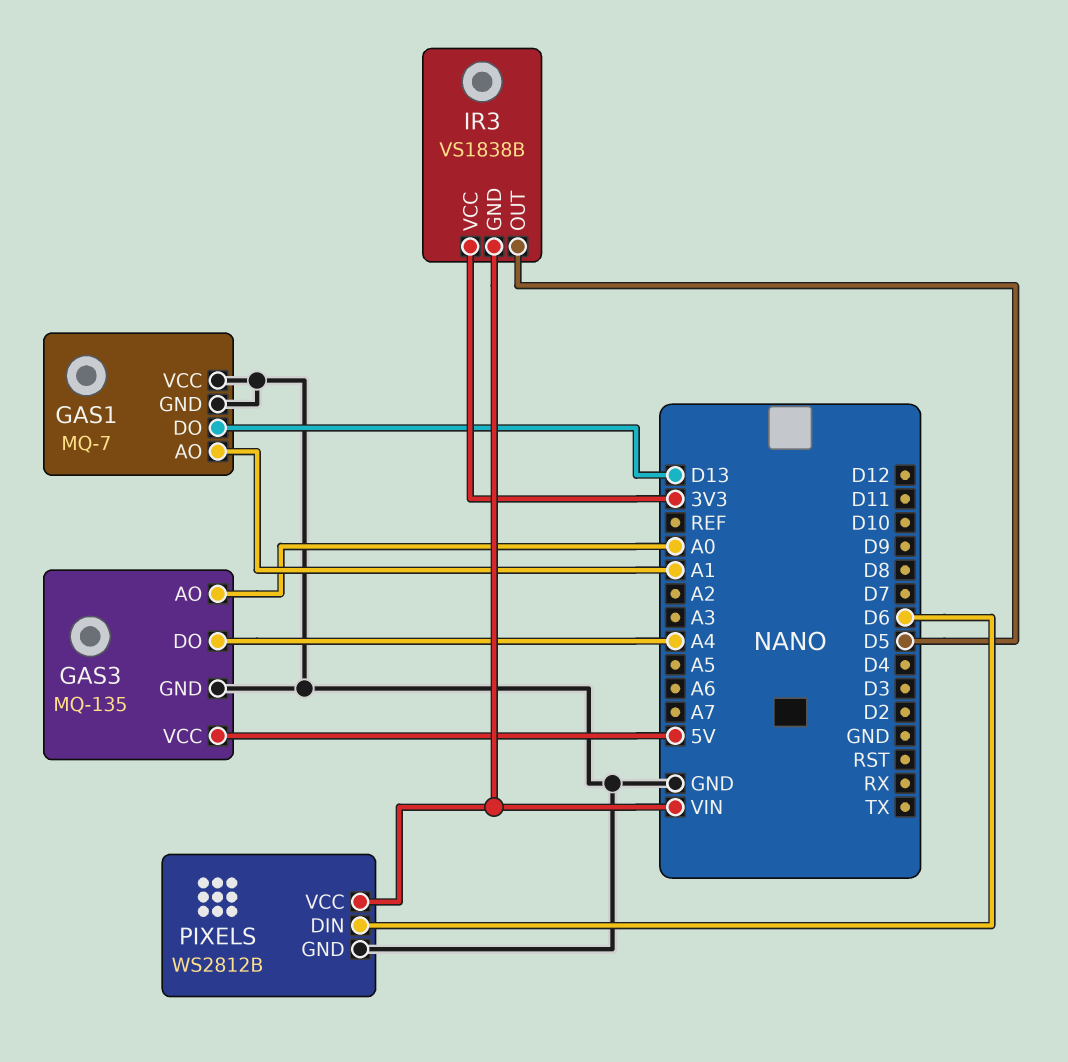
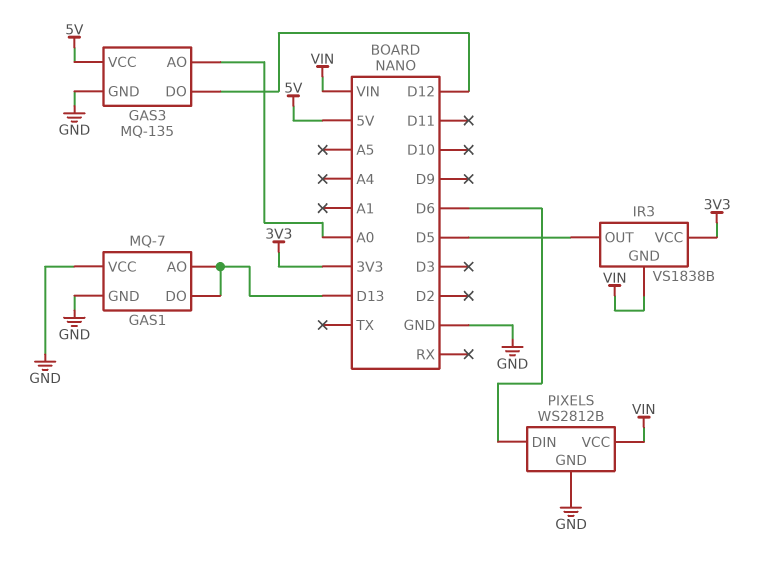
GAS1 pin AO: A1 -> D13
GAS3 pin DO: A4 -> D12

